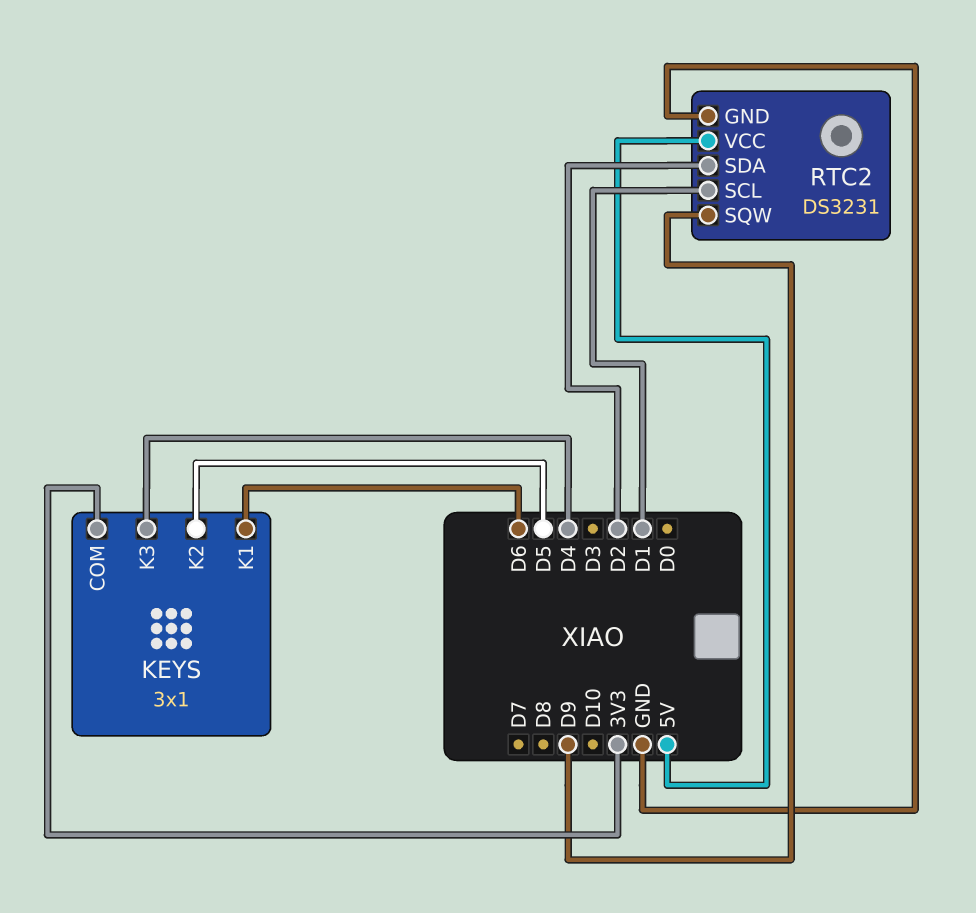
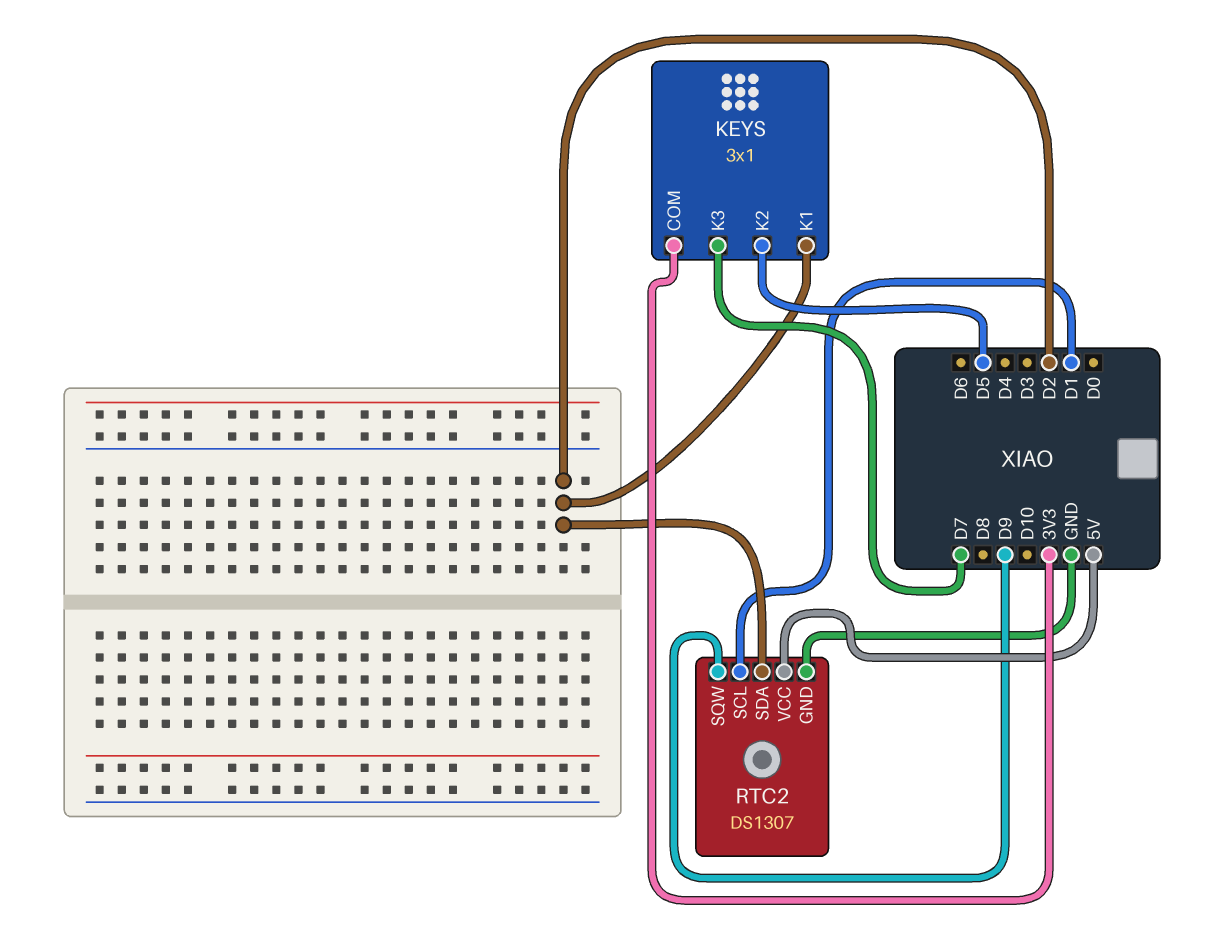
KEYS pin K1: D6 -> D2
KEYS pin K3: D4 -> D7
RTC2: DS3231 -> DS1307

